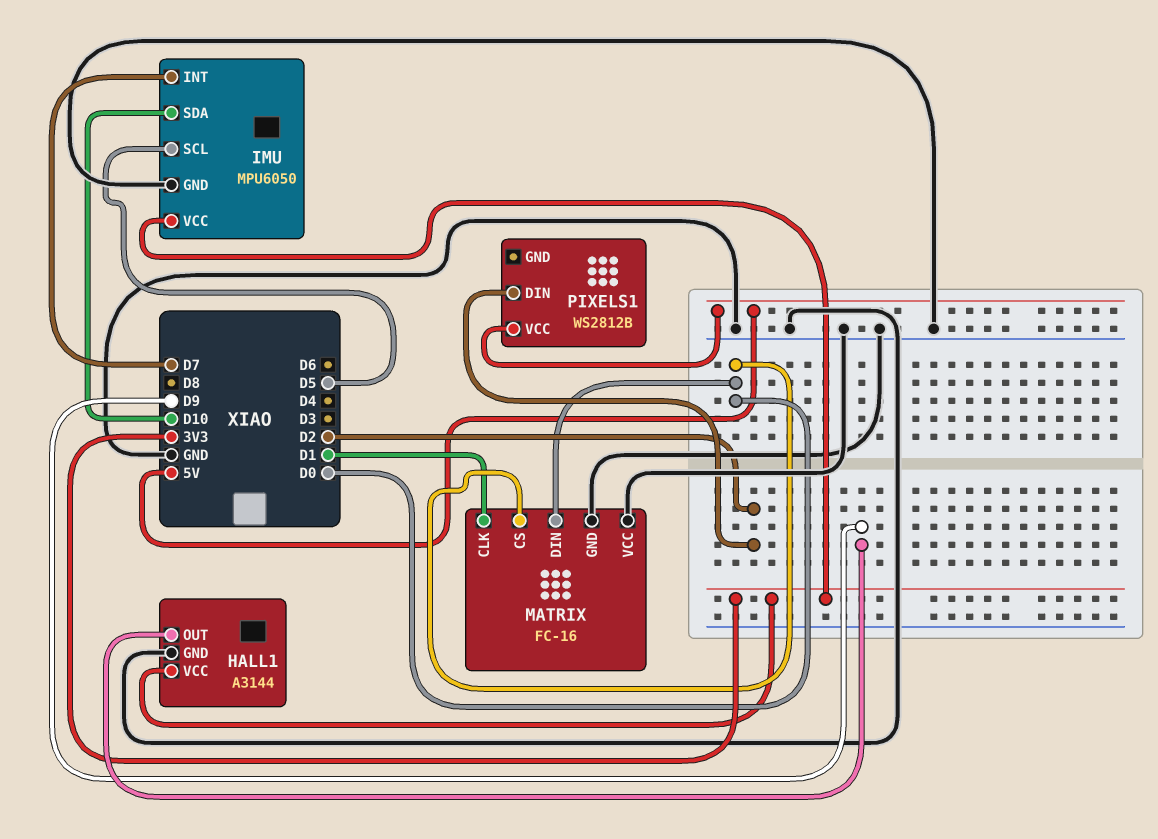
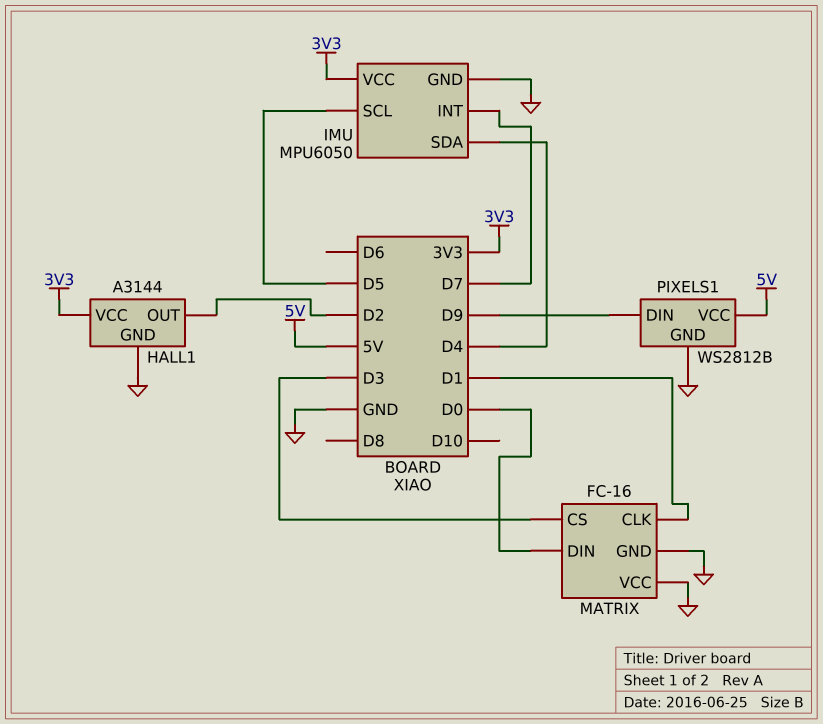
HALL1 pin OUT: D9 -> D2
IMU pin SDA: D10 -> D4
MATRIX pin CS: D0 -> D3
PIXELS1 pin DIN: D2 -> D9
PIXELS1 pin GND: none -> GND

